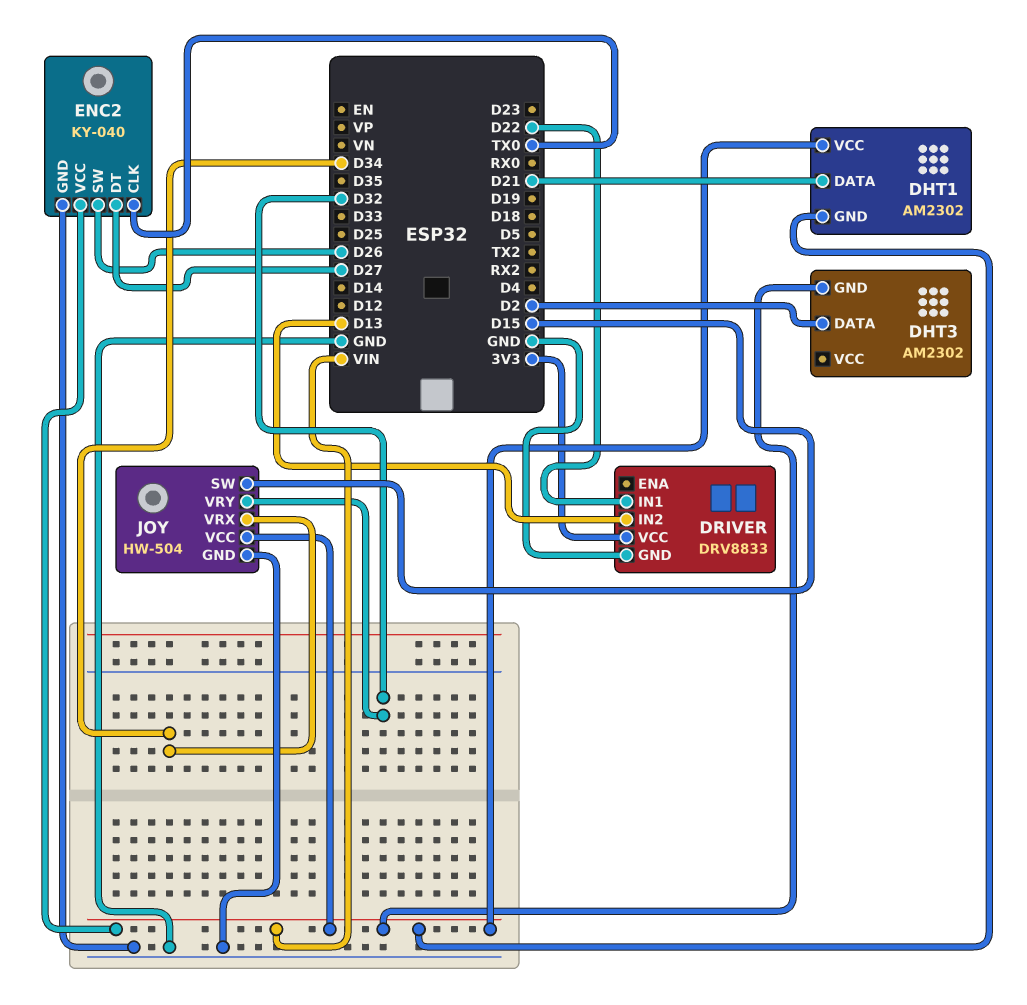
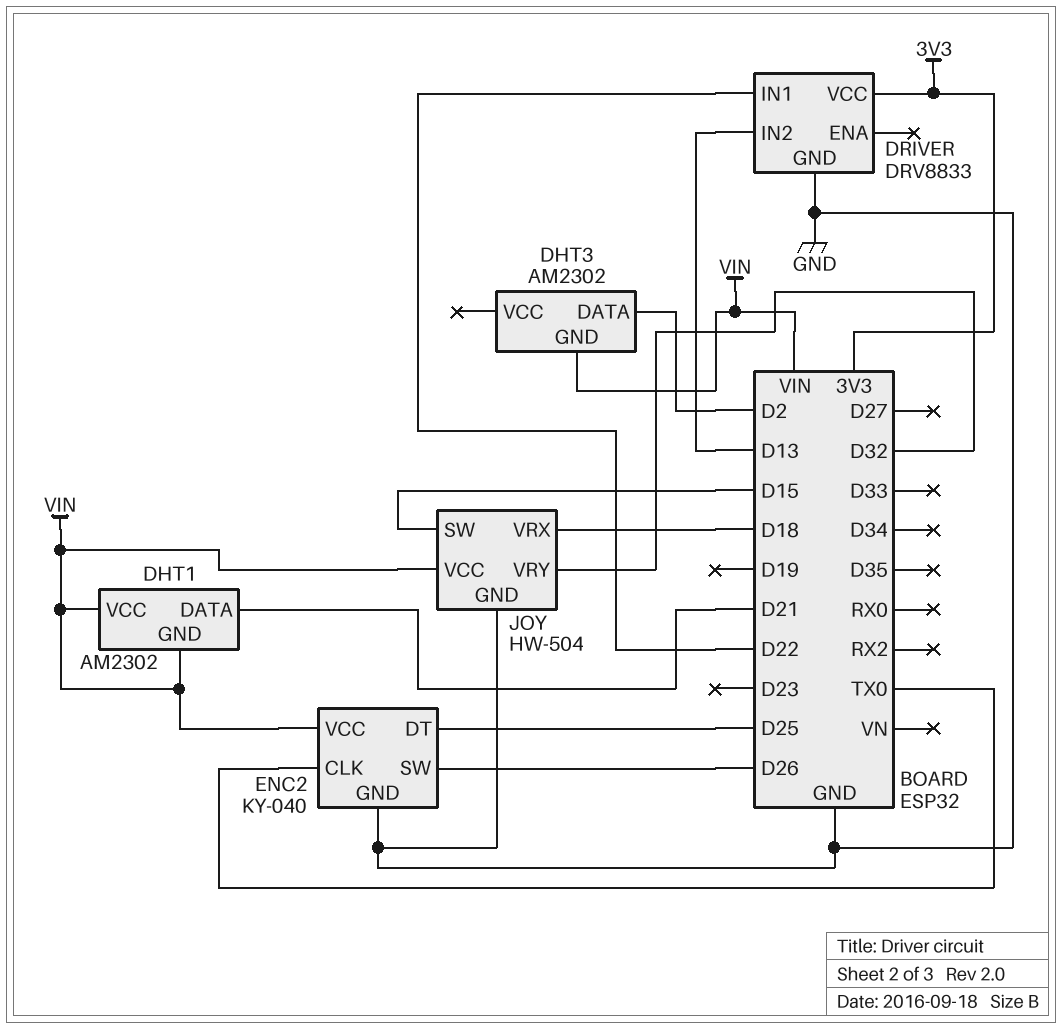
ENC2 pin DT: D27 -> D25
JOY pin VRX: D34 -> D18

